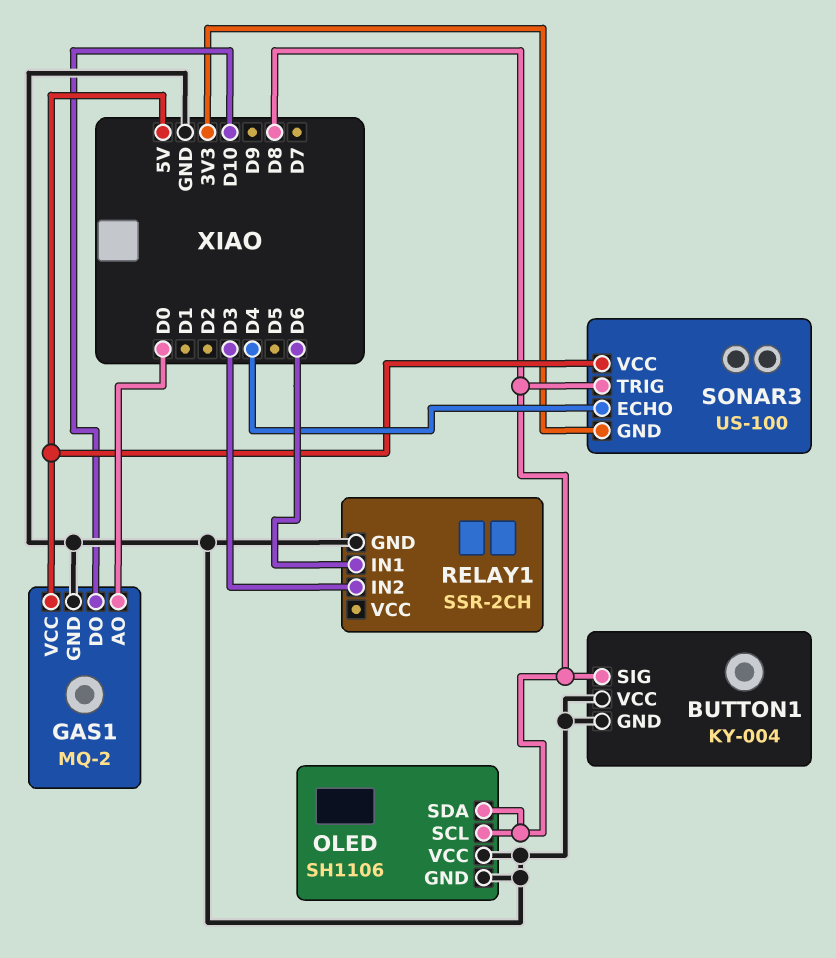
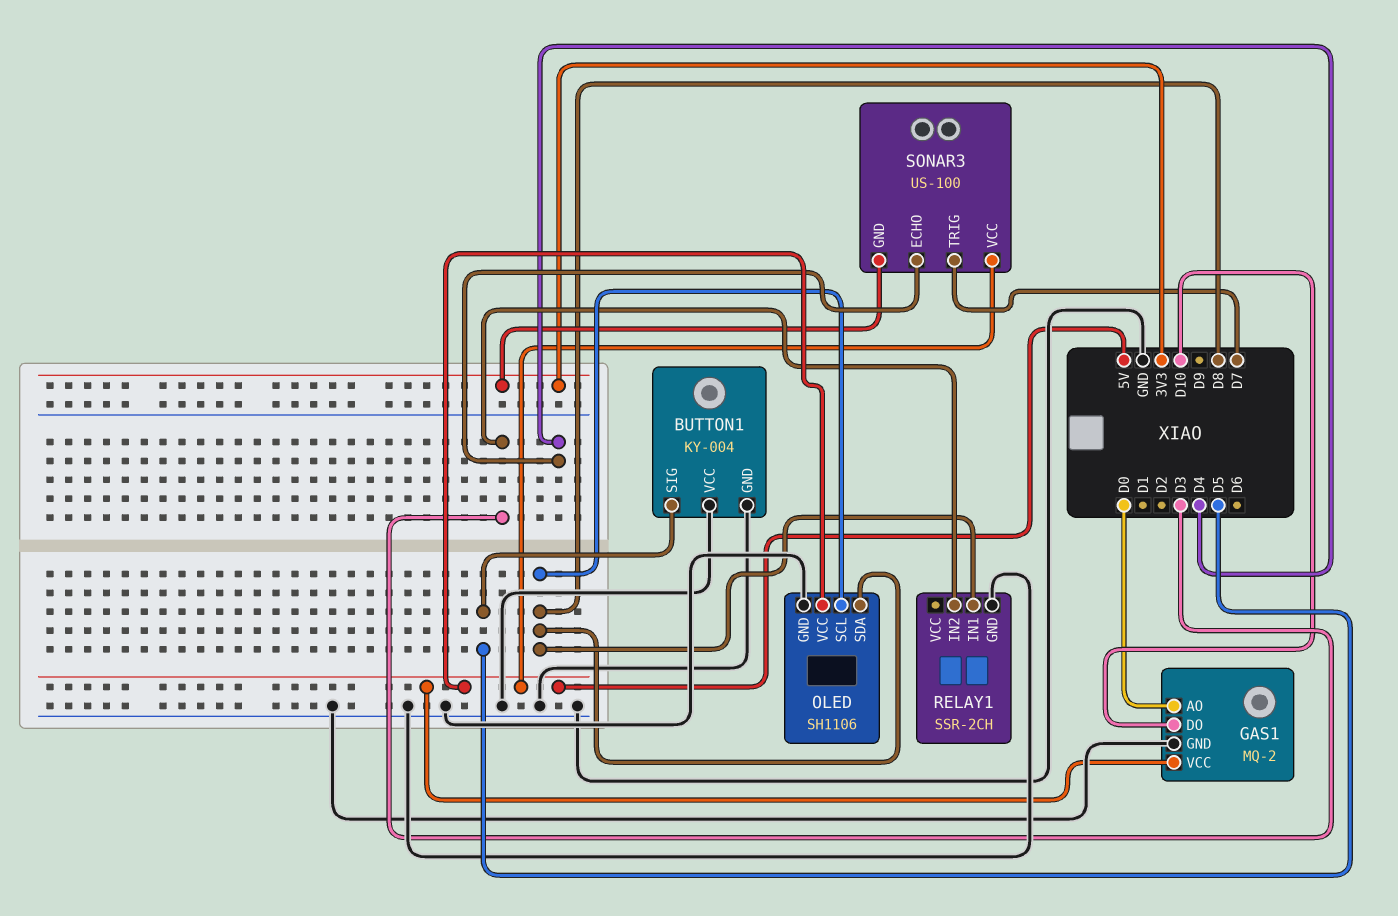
BUTTON1 pin SIG: D8 -> D5
OLED pin VCC: GND -> 5V
RELAY1 pin IN1: D6 -> D8
SONAR3 pin TRIG: D8 -> D7

